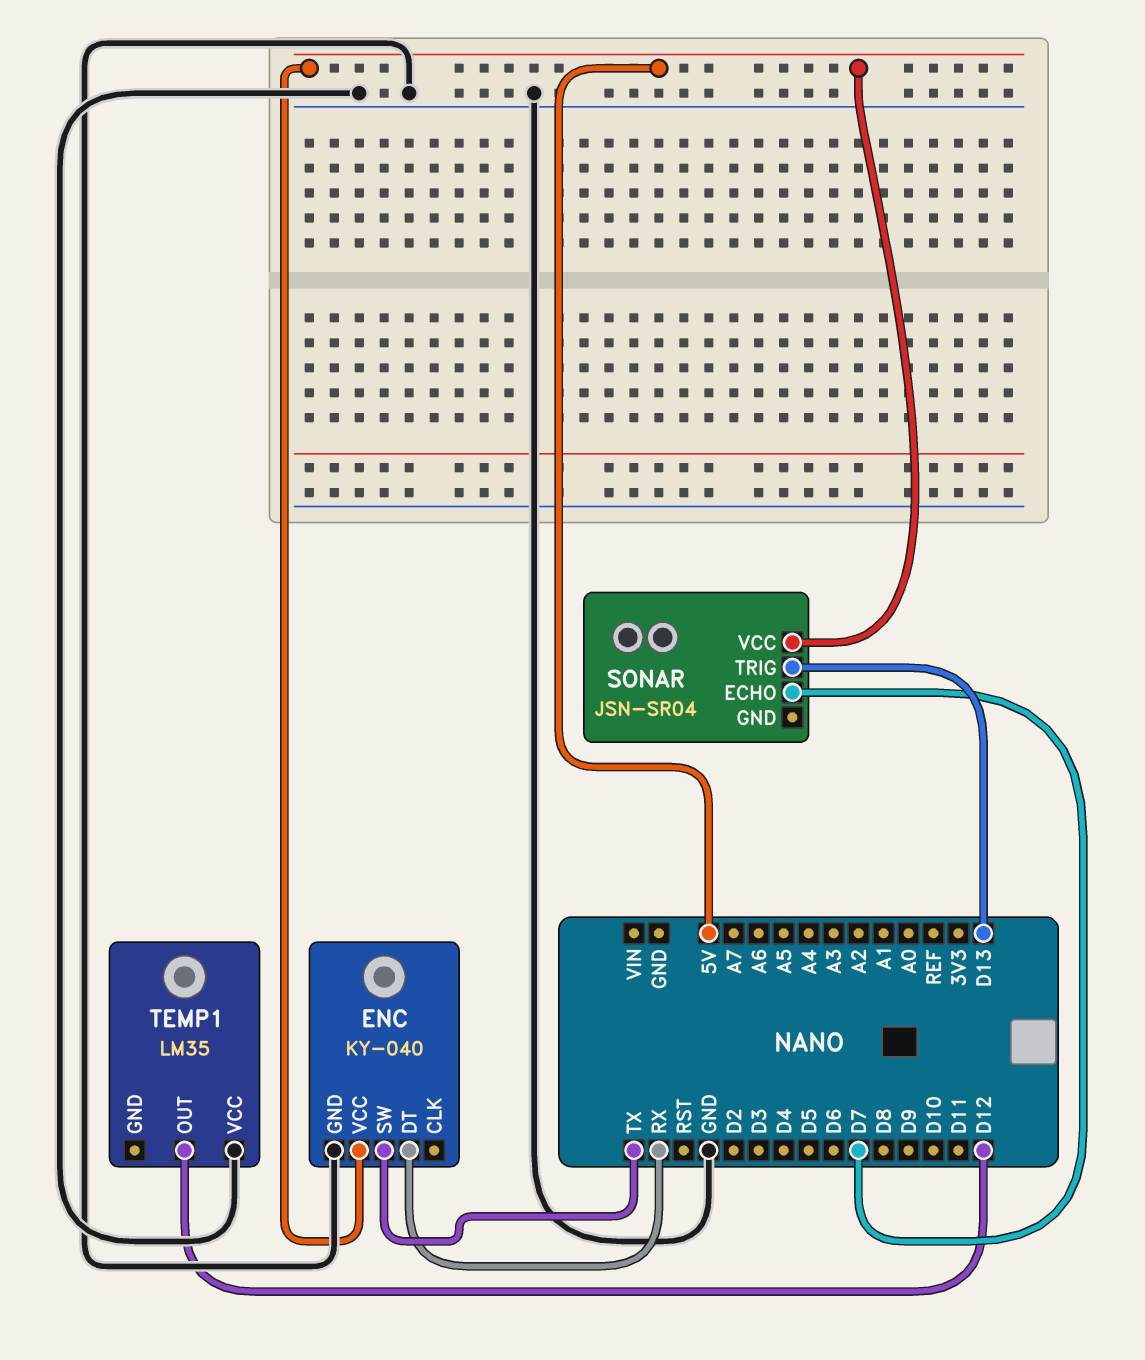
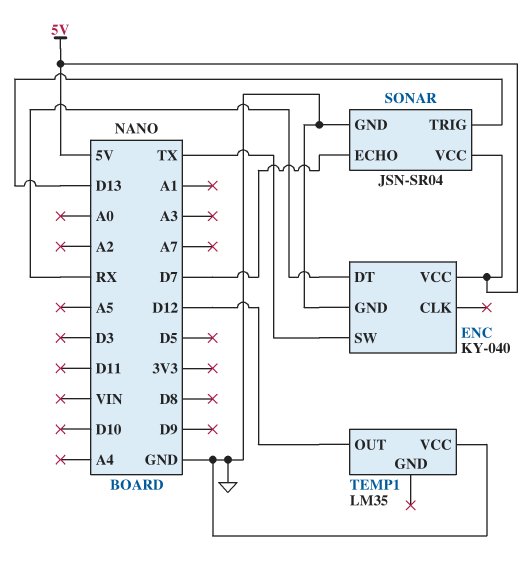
SONAR pin GND: none -> GND

